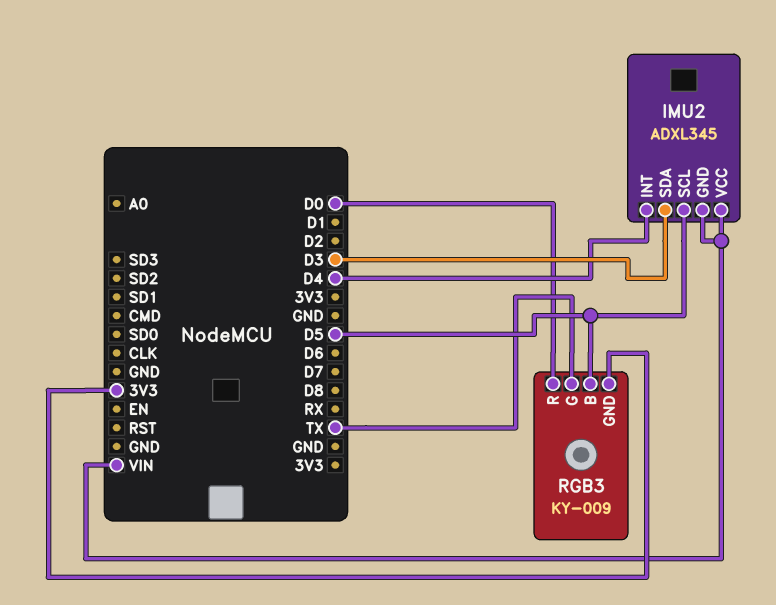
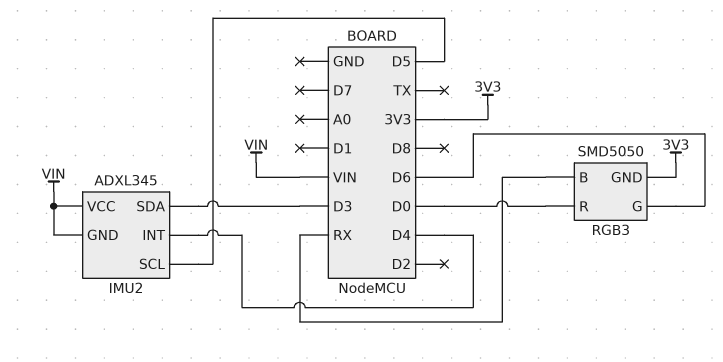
RGB3: KY-009 -> SMD5050
RGB3 pin B: D5 -> RX
RGB3 pin G: TX -> D6

